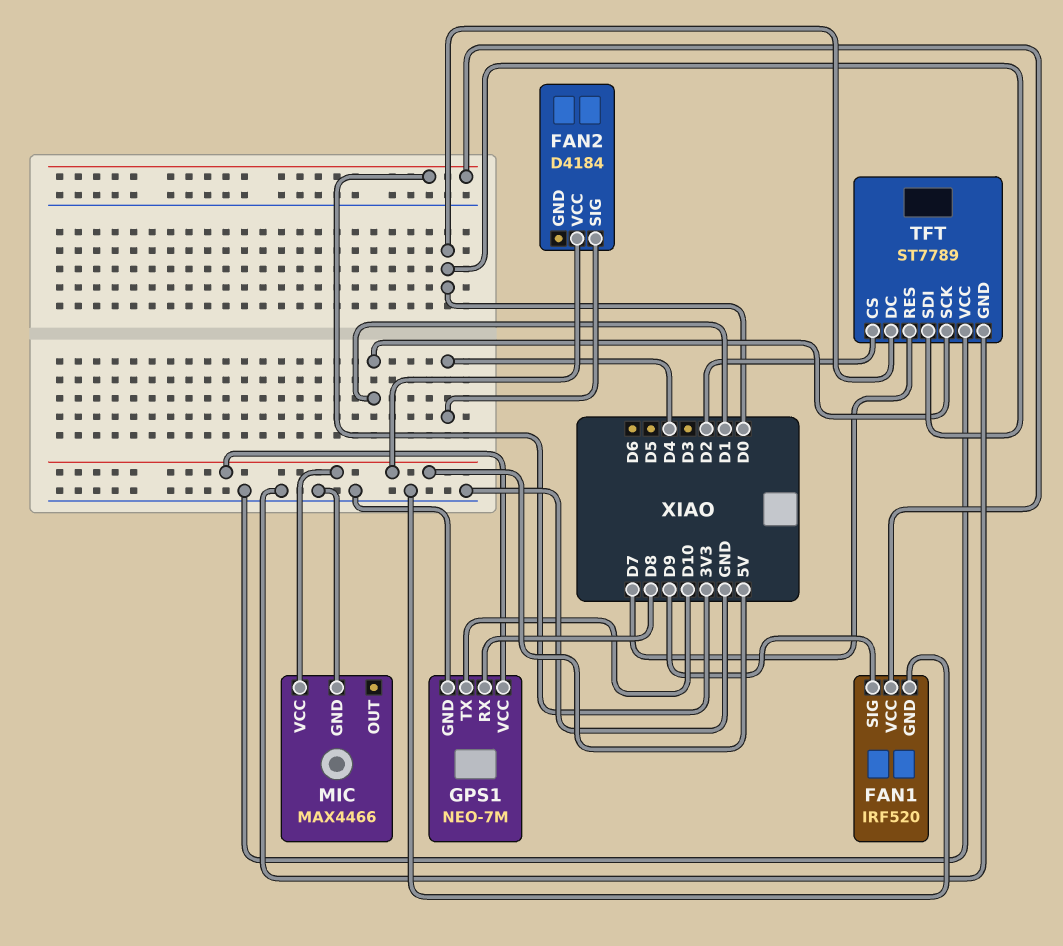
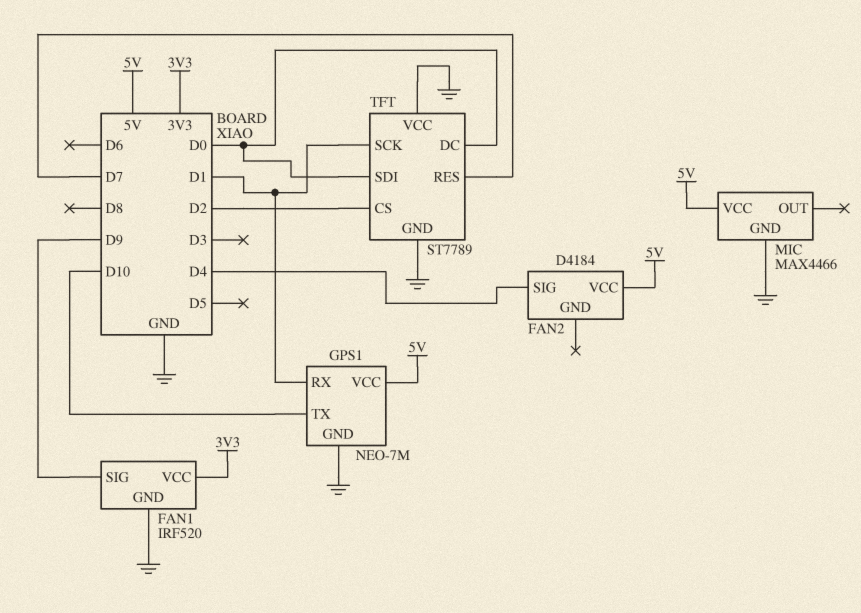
GPS1 pin RX: D8 -> D1

